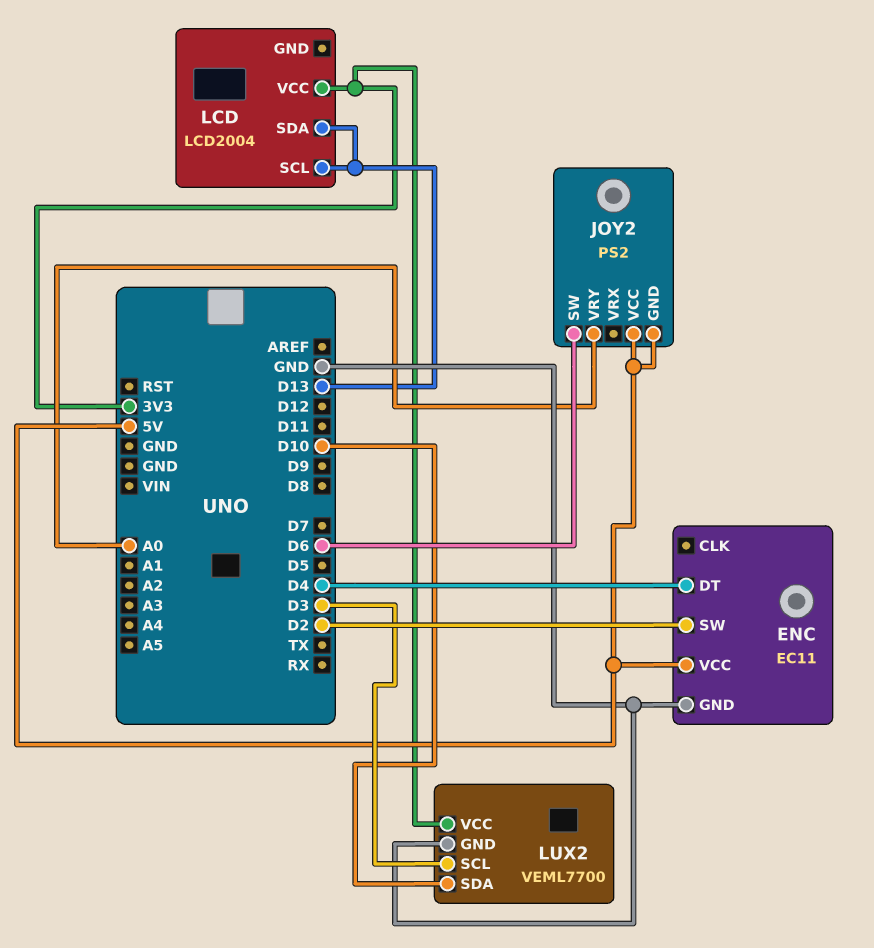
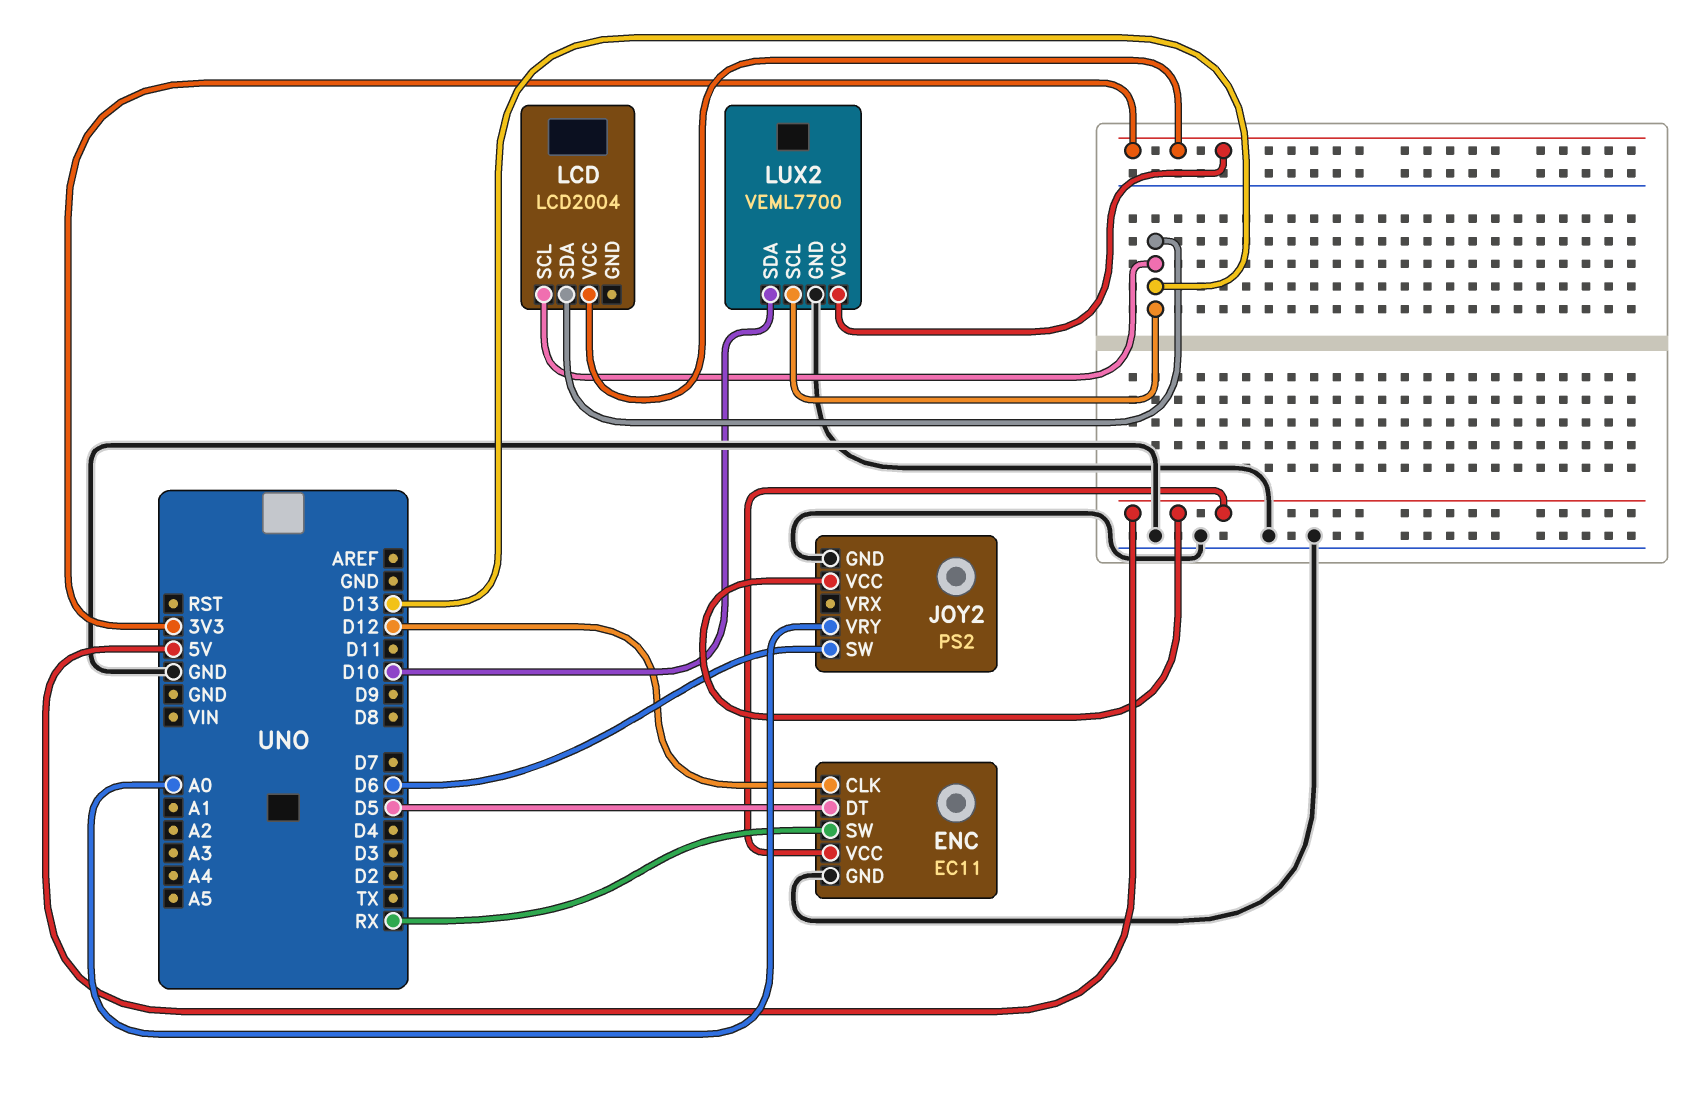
ENC pin CLK: none -> D12
ENC pin DT: D4 -> D5
ENC pin SW: D2 -> RX
JOY2 pin GND: 5V -> GND
LUX2 pin SCL: D3 -> D13

